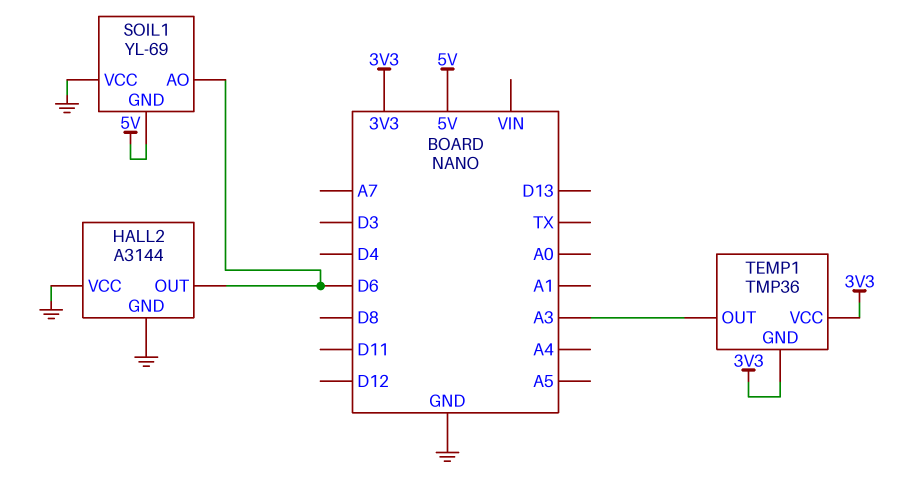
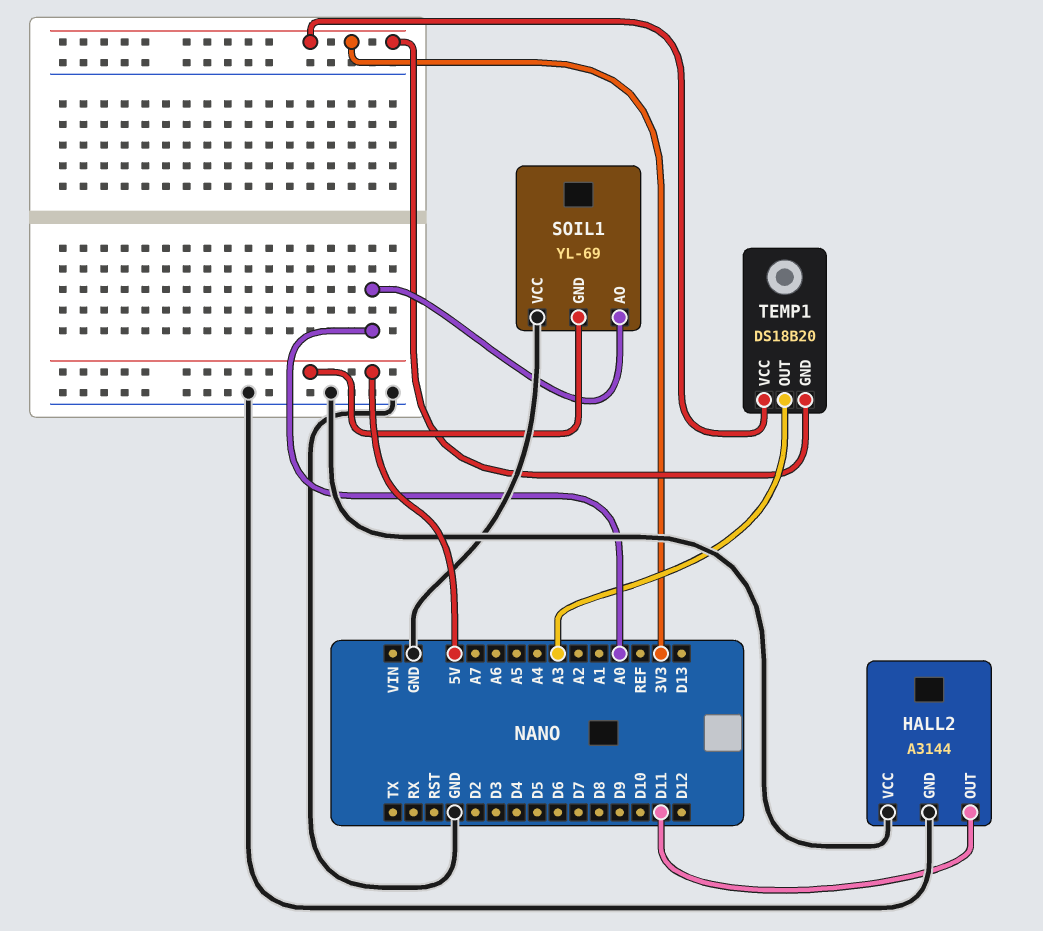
HALL2 pin OUT: D6 -> D11
SOIL1 pin AO: D6 -> A0
TEMP1: TMP36 -> DS18B20

